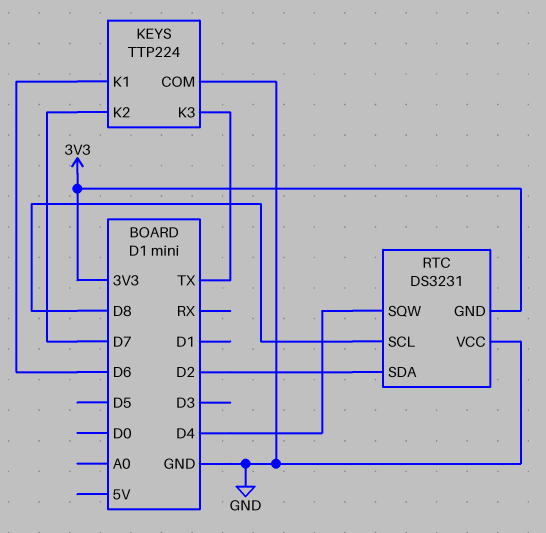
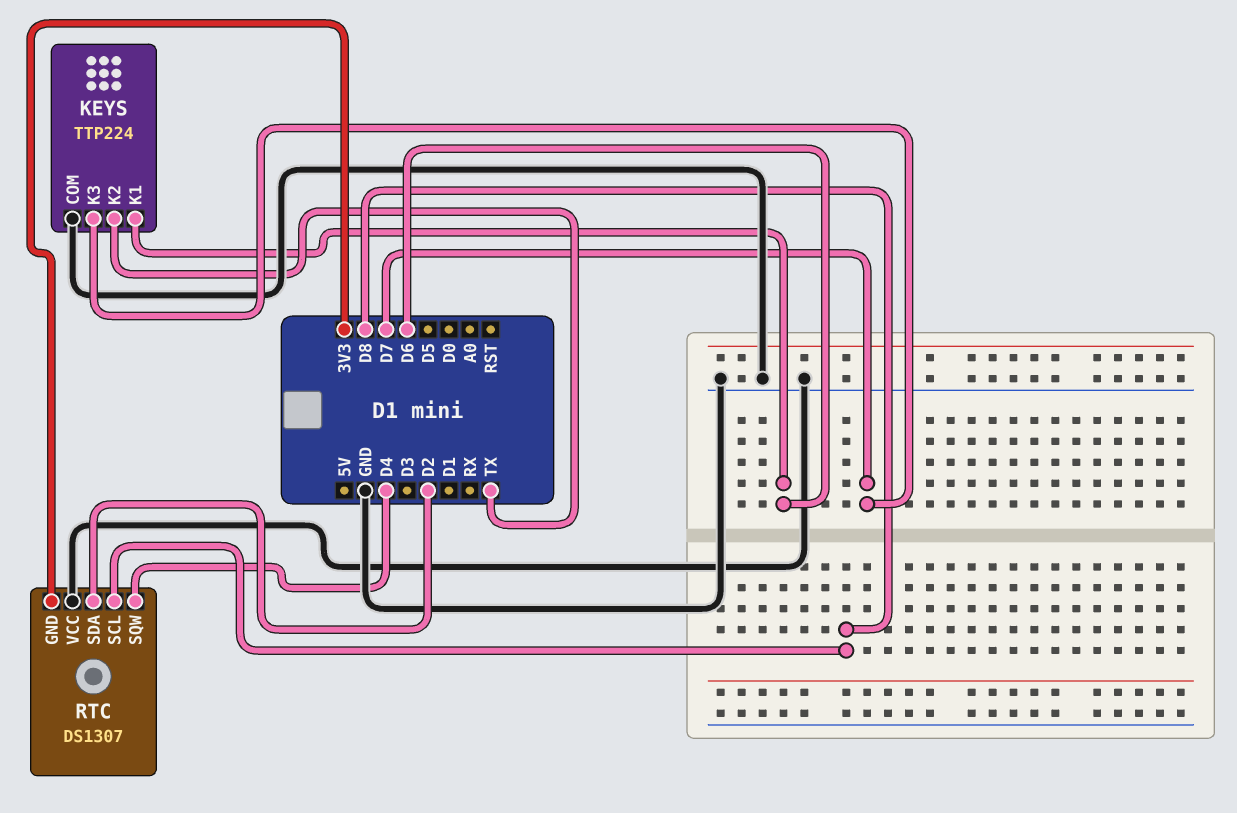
KEYS pin K2: D7 -> TX
KEYS pin K3: TX -> D7
RTC: DS3231 -> DS1307

